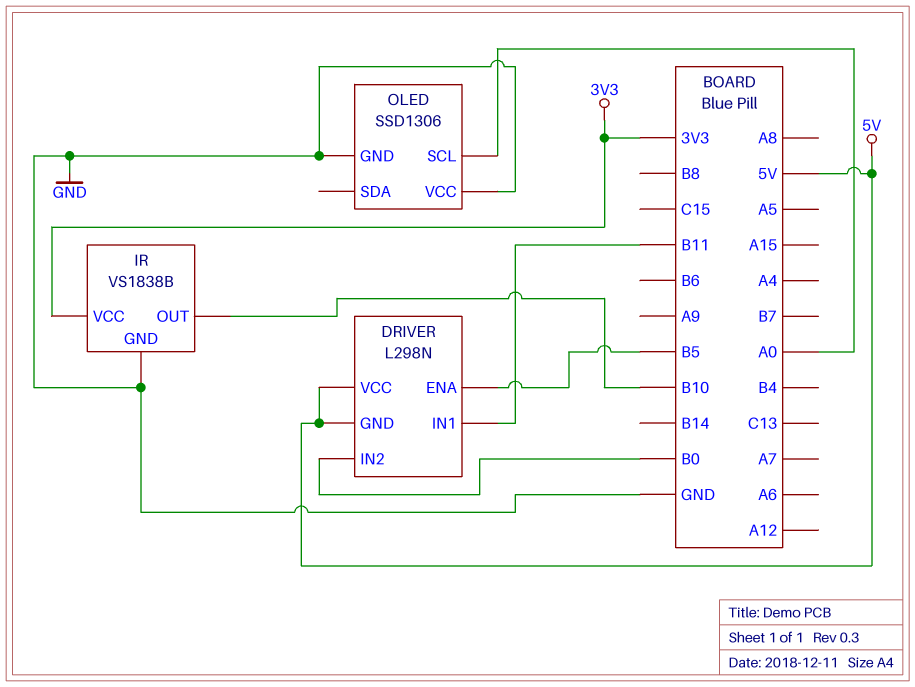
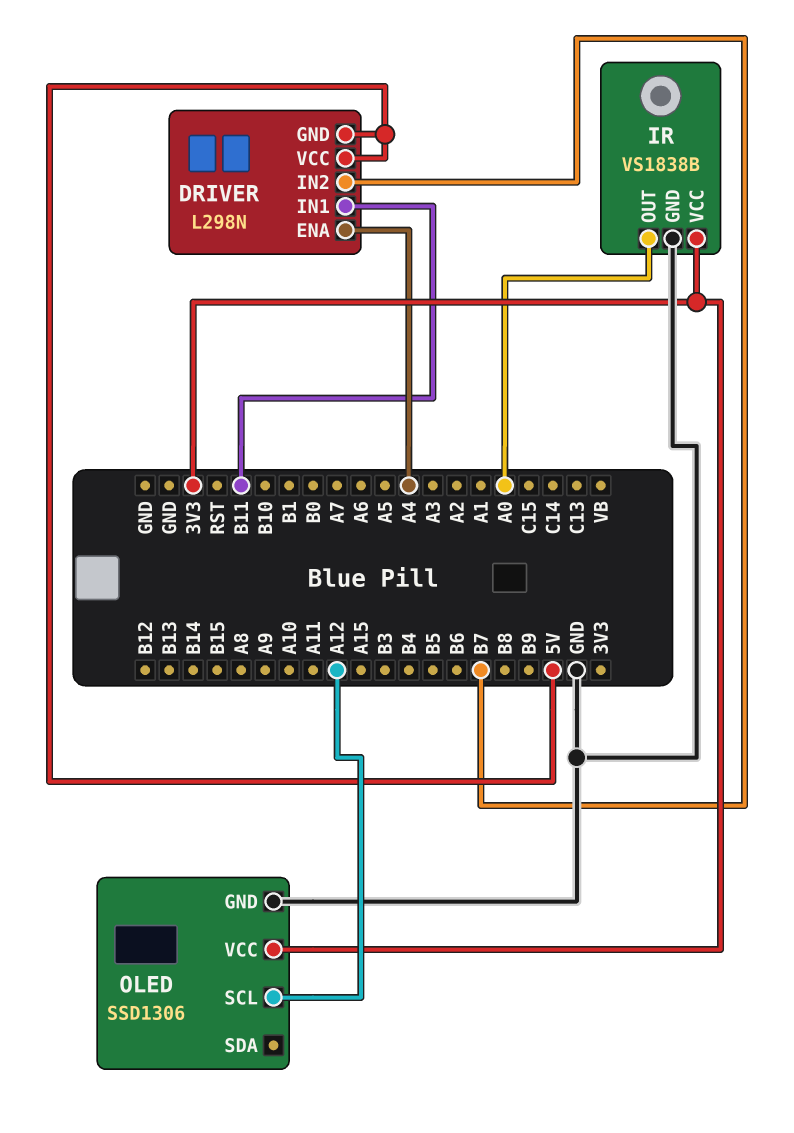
DRIVER pin ENA: B5 -> A4
DRIVER pin IN2: B0 -> B7
IR pin OUT: B10 -> A0
OLED pin SCL: A0 -> A12
OLED pin VCC: GND -> 3V3

